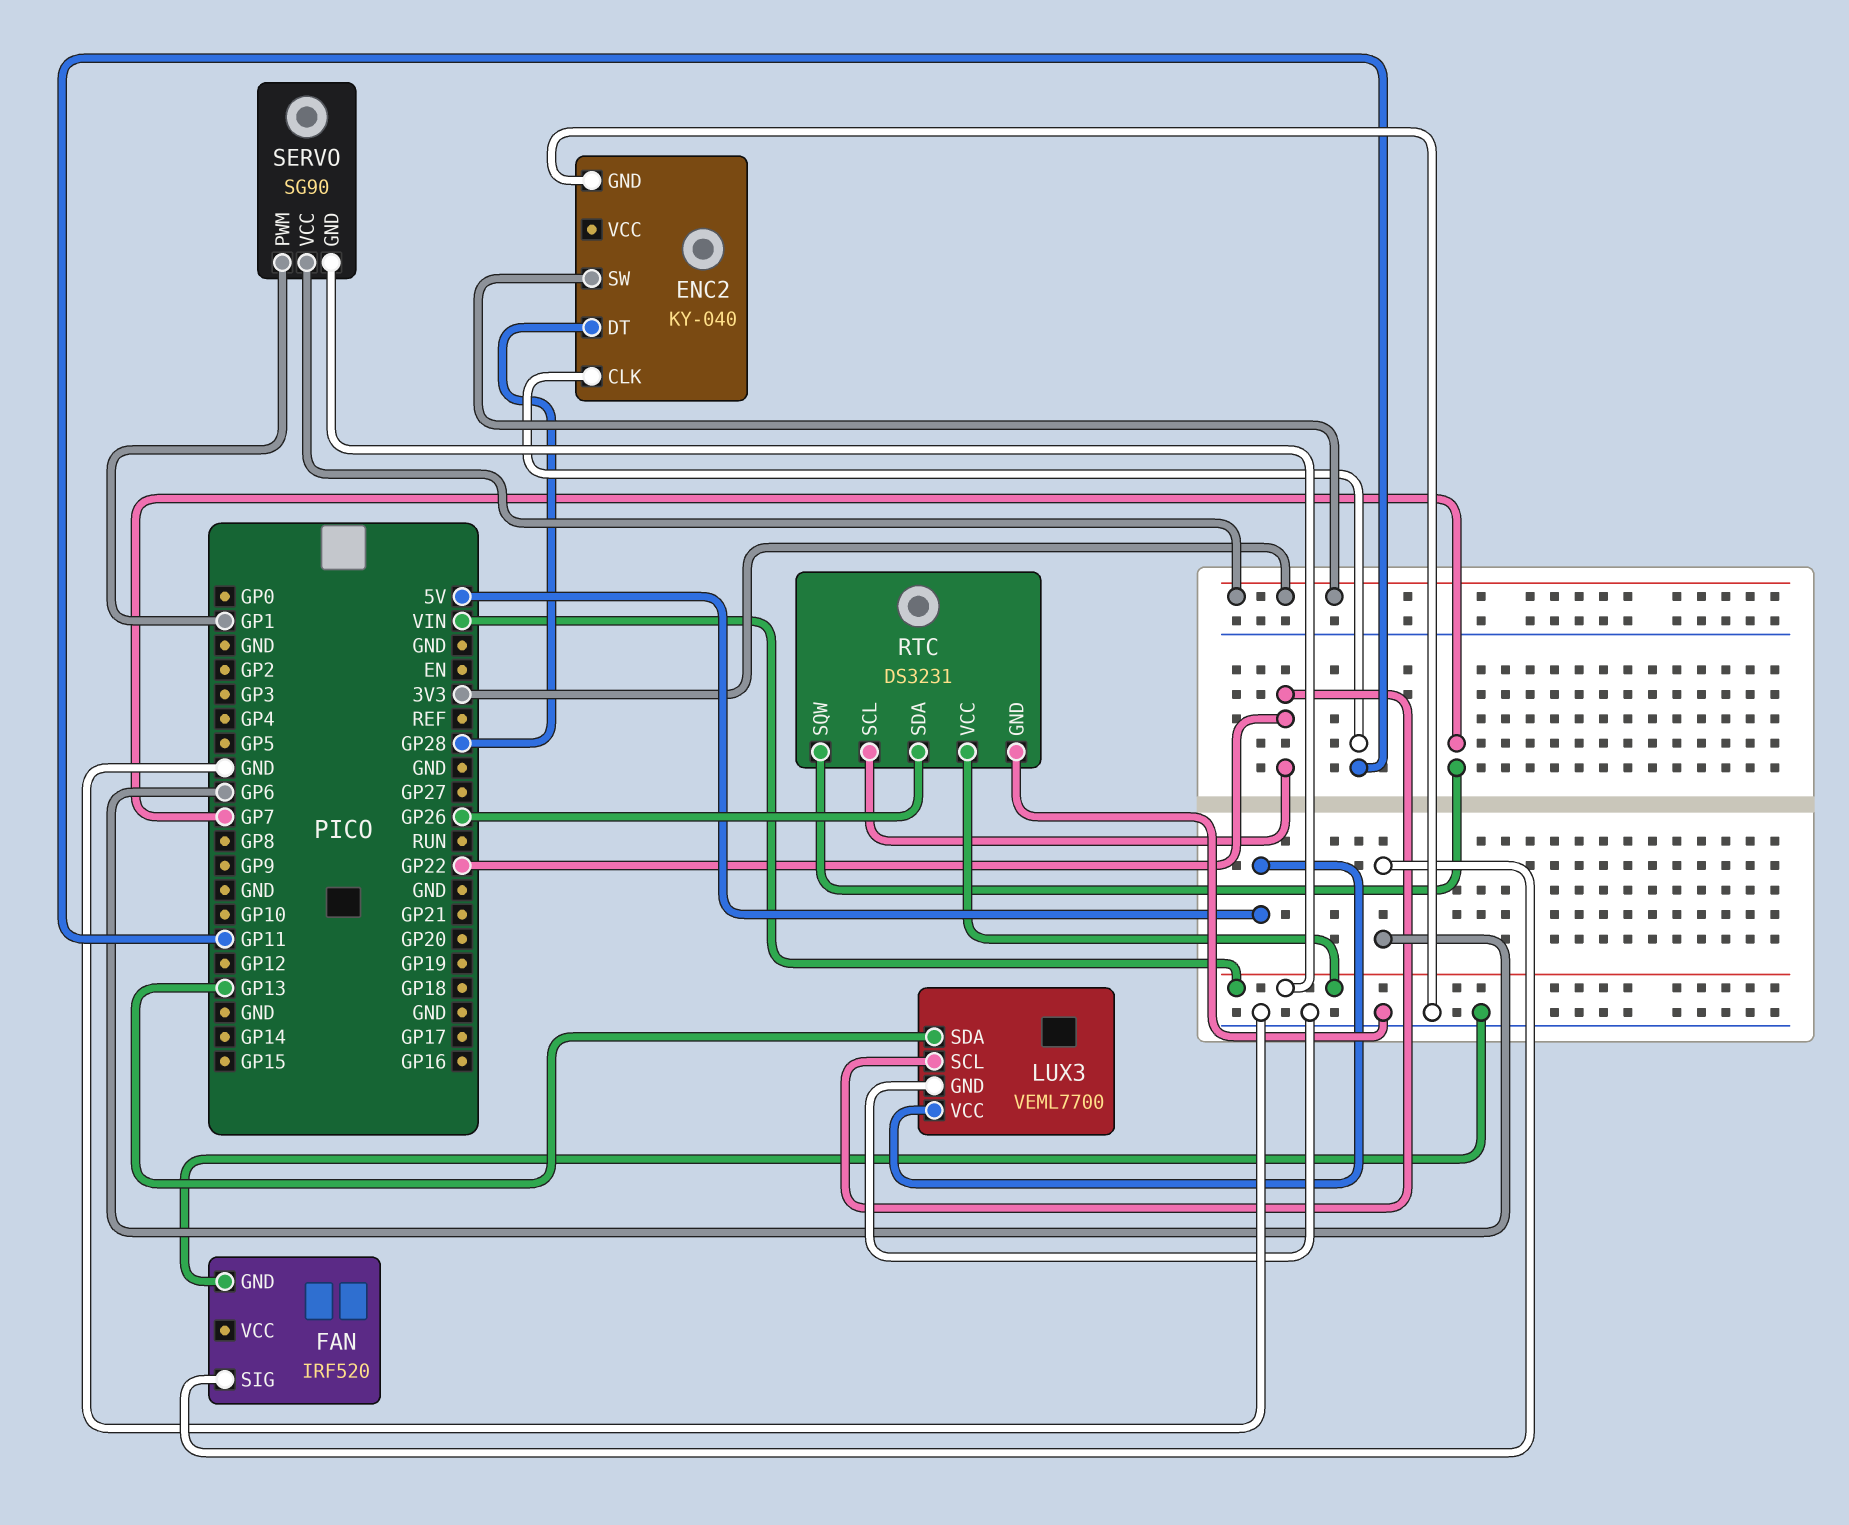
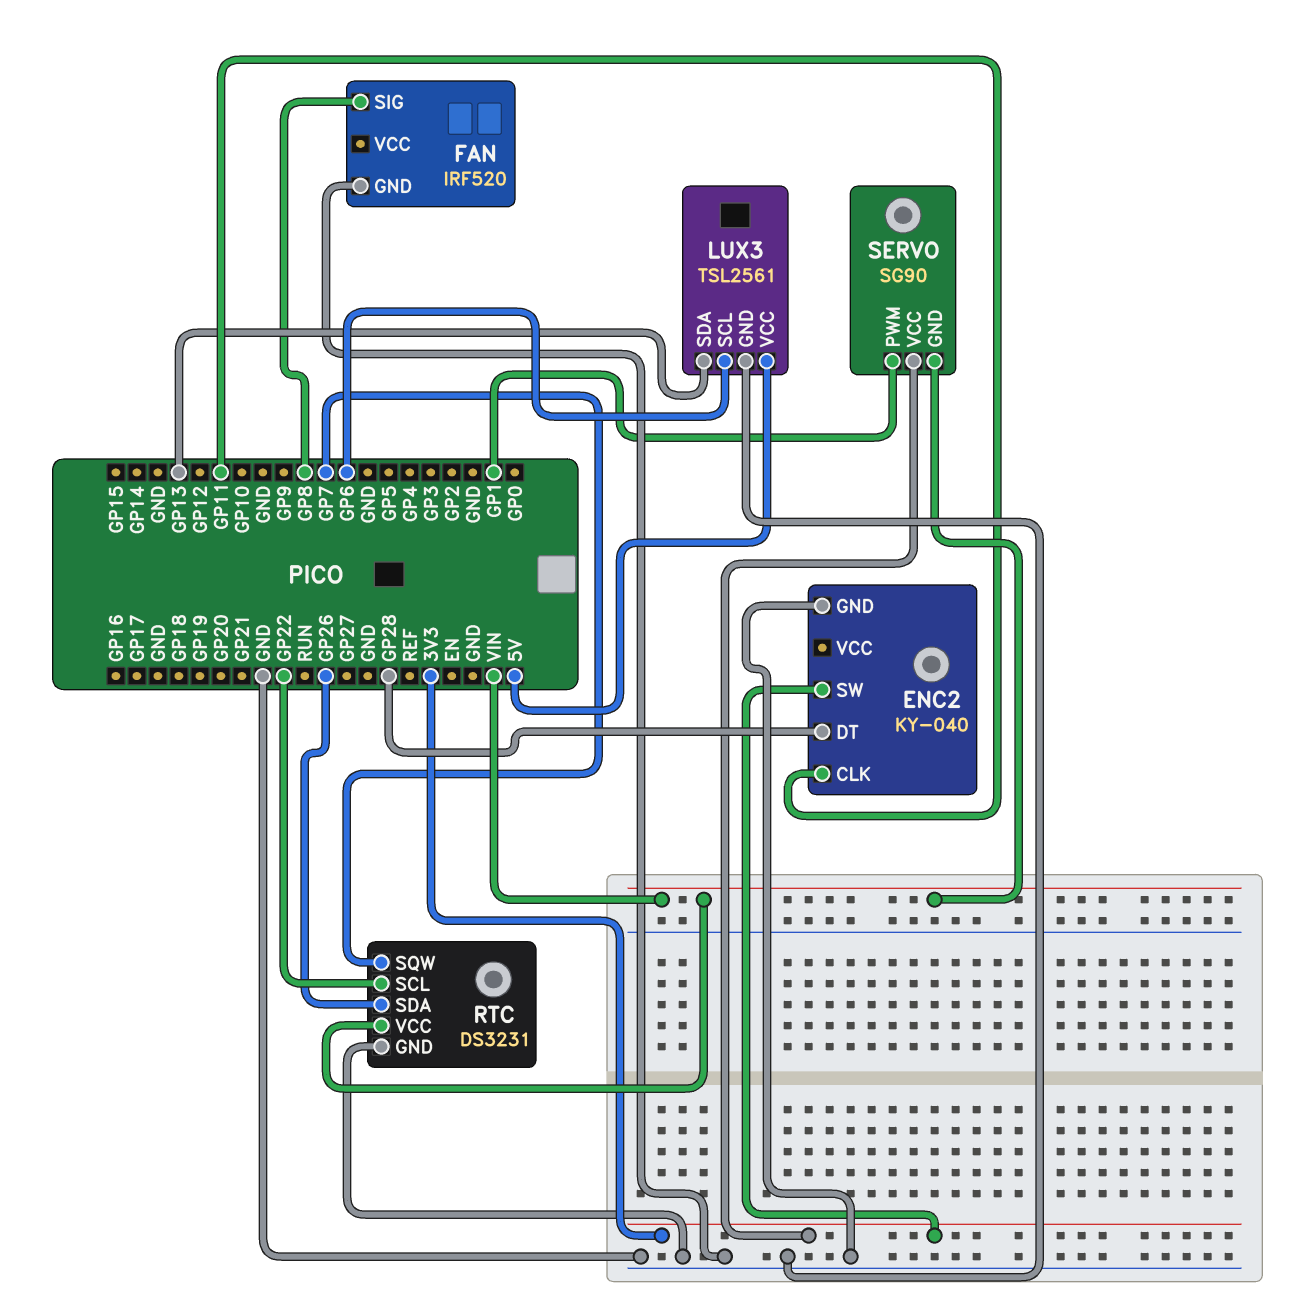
FAN pin SIG: GP6 -> GP8
LUX3: VEML7700 -> TSL2561
LUX3 pin SCL: GP22 -> GP6

